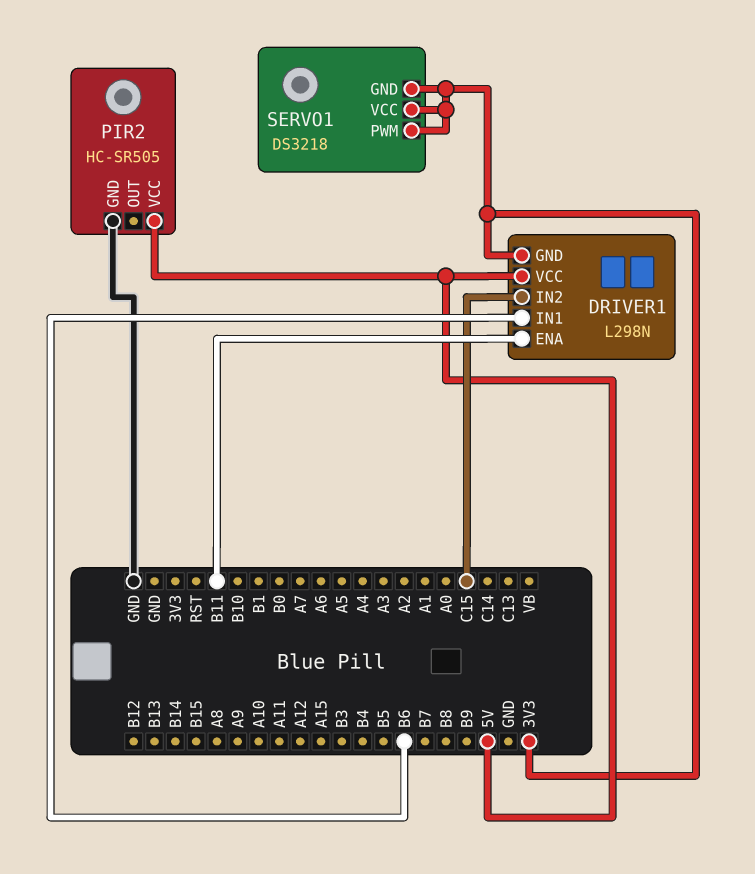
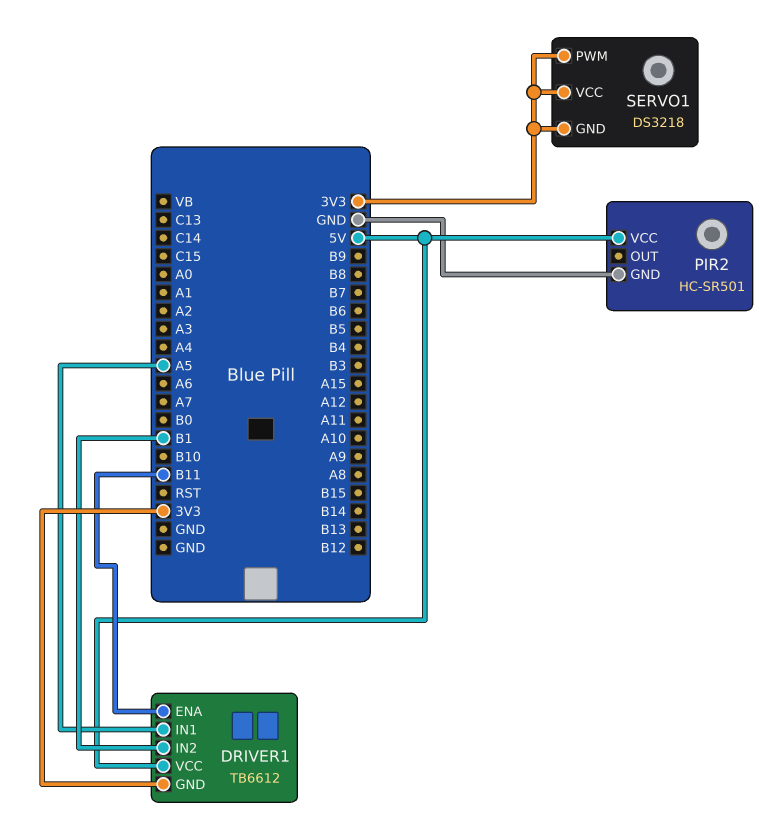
DRIVER1: L298N -> TB6612
DRIVER1 pin IN1: B6 -> A5
DRIVER1 pin IN2: C15 -> B1
PIR2: HC-SR505 -> HC-SR501

